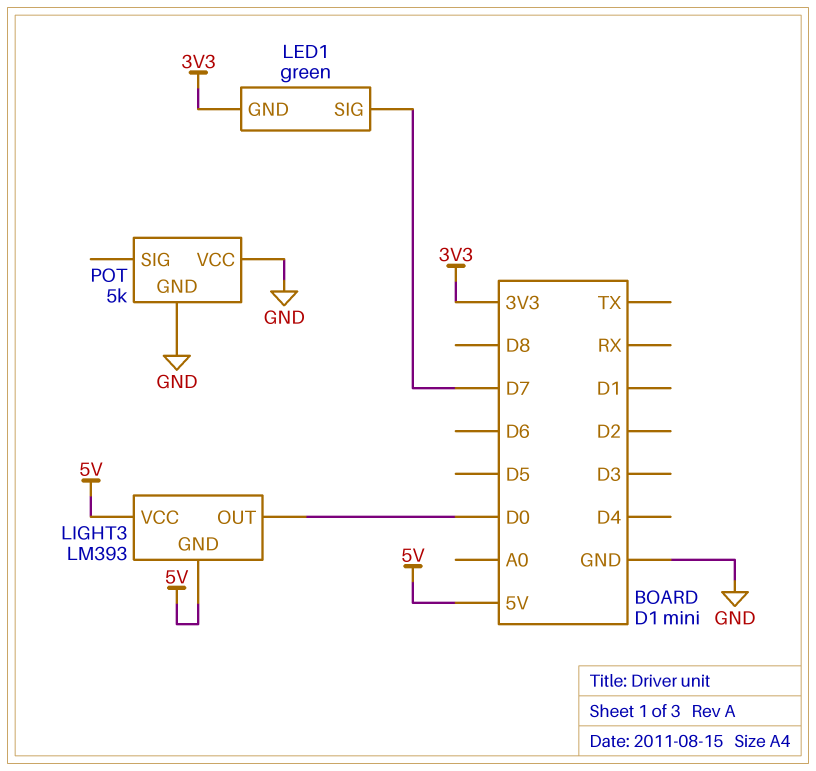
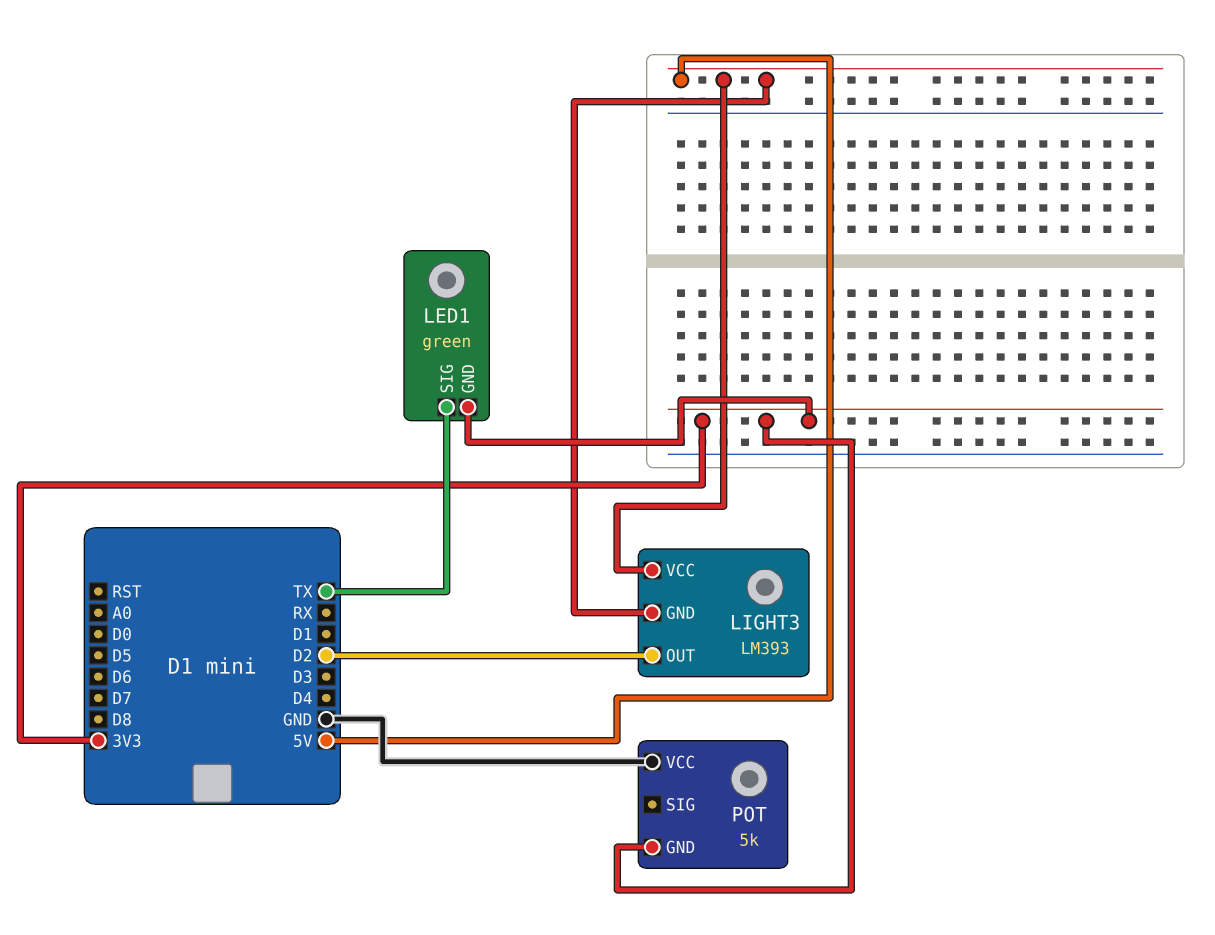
LED1 pin SIG: D7 -> TX
LIGHT3 pin OUT: D0 -> D2
POT pin GND: GND -> 3V3

